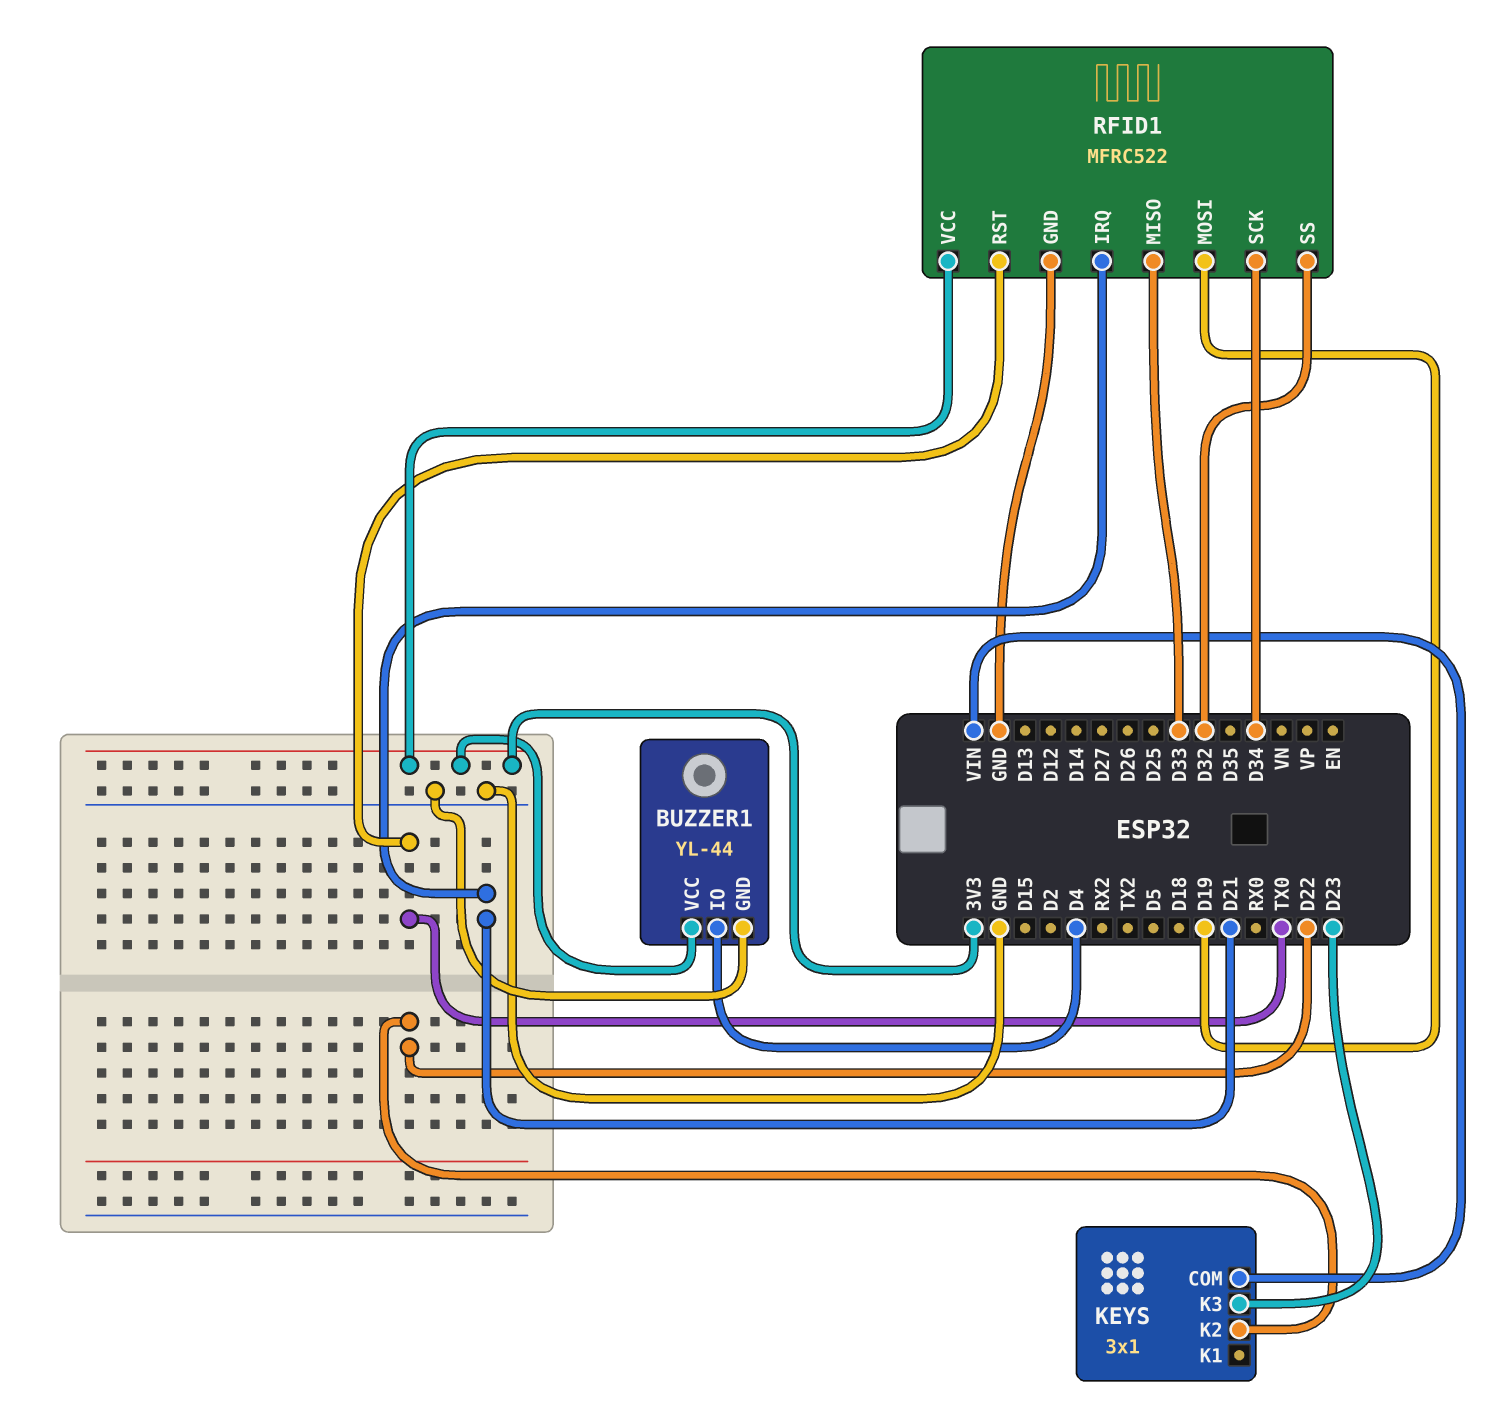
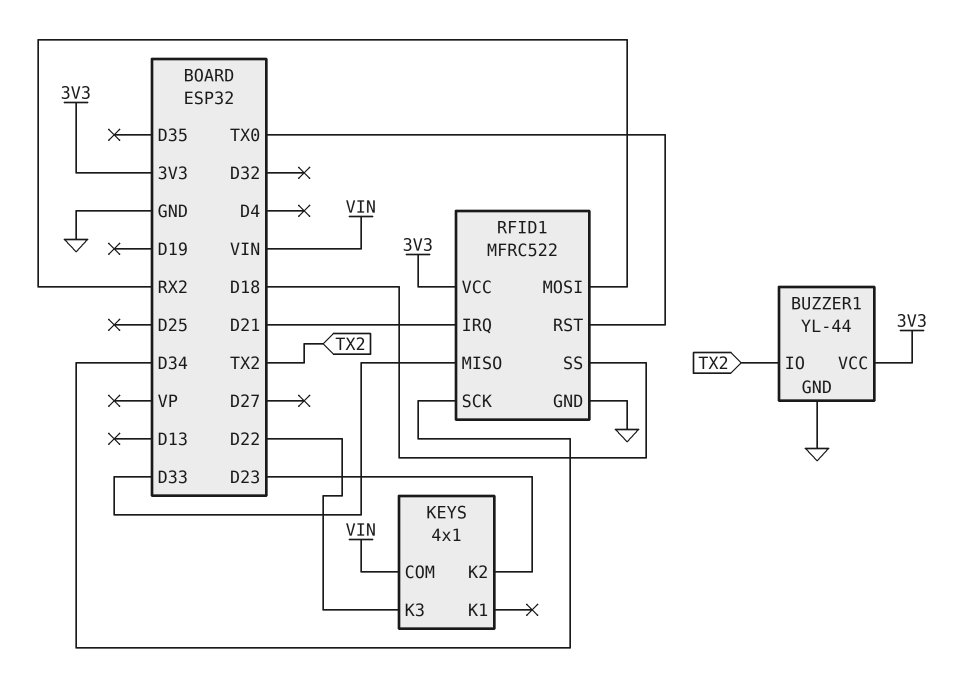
BUZZER1 pin IO: D4 -> TX2
KEYS: 3x1 -> 4x1
KEYS pin K2: D22 -> D23
KEYS pin K3: D23 -> D22
RFID1 pin MOSI: D19 -> RX2
RFID1 pin SS: D32 -> D18

